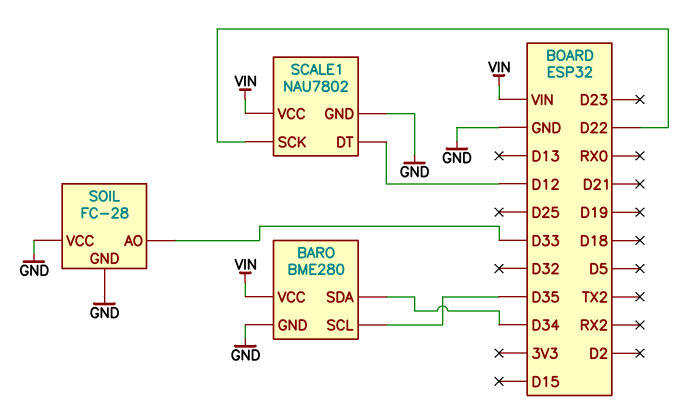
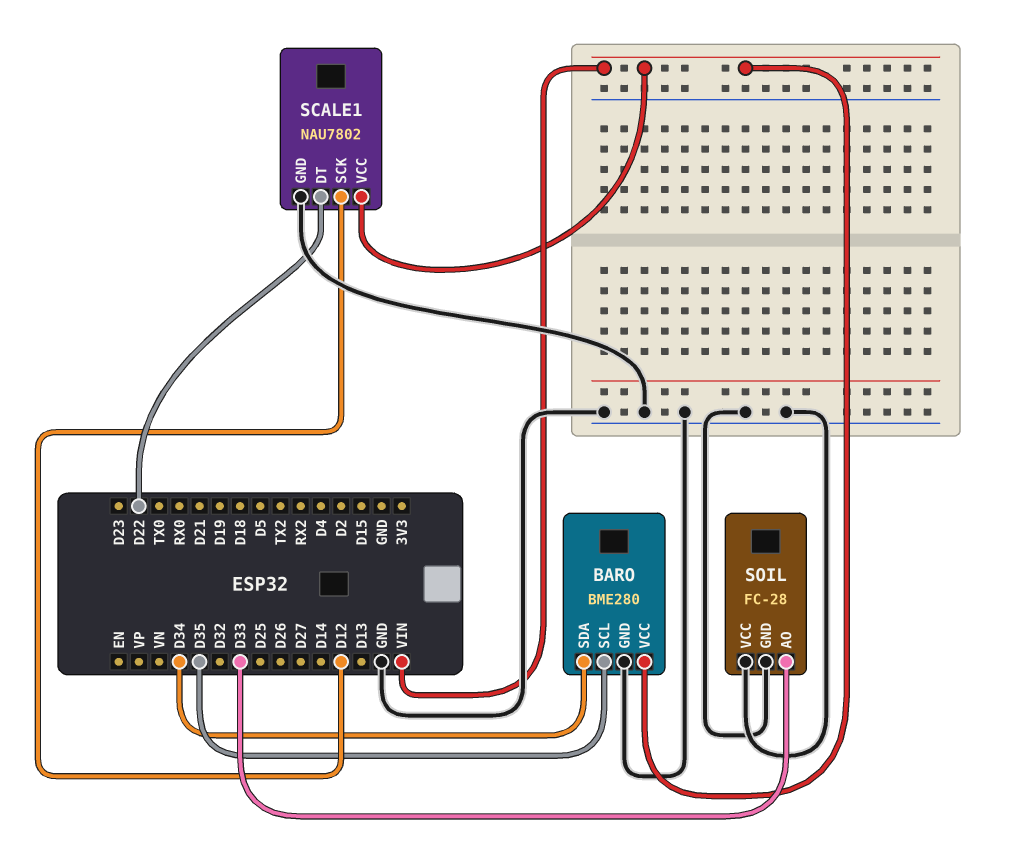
SCALE1 pin DT: D12 -> D22
SCALE1 pin SCK: D22 -> D12

